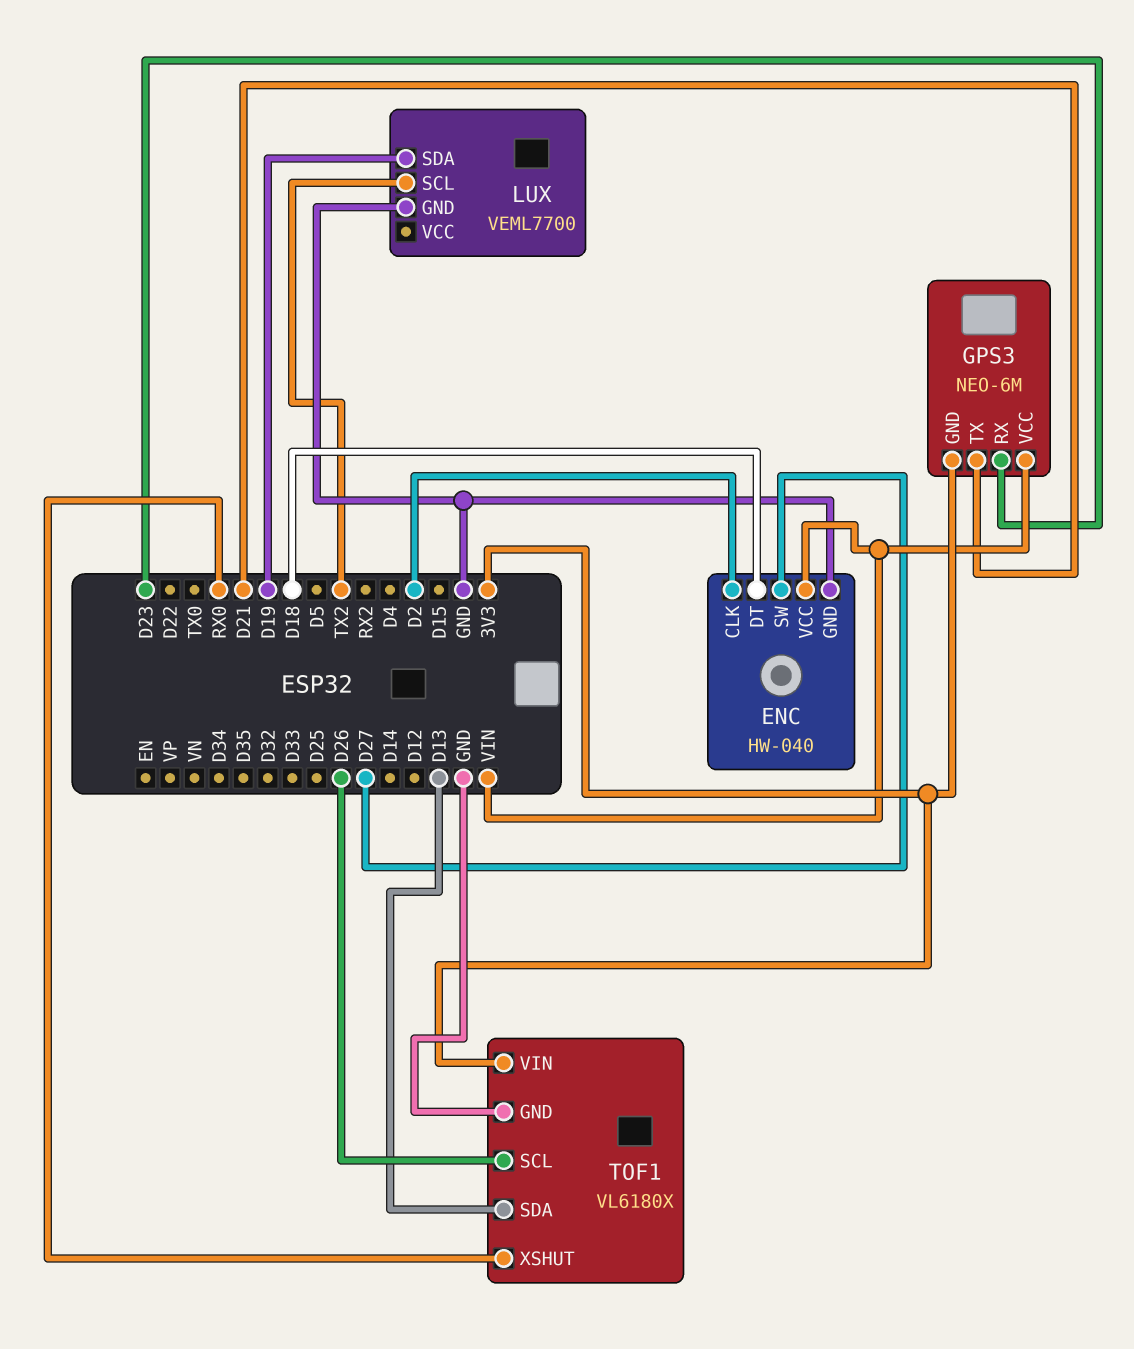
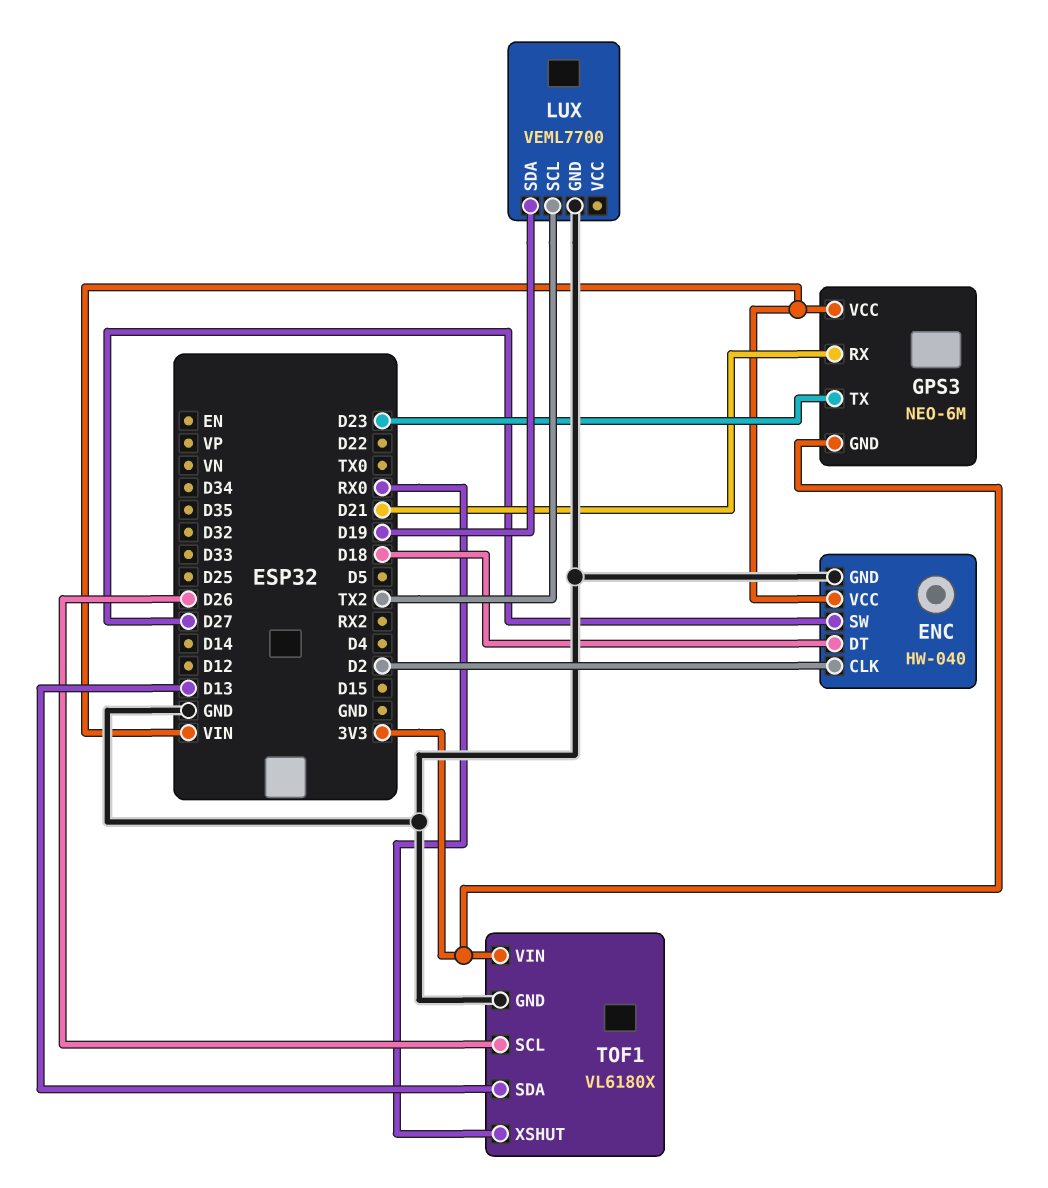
GPS3 pin RX: D23 -> D21
GPS3 pin TX: D21 -> D23

